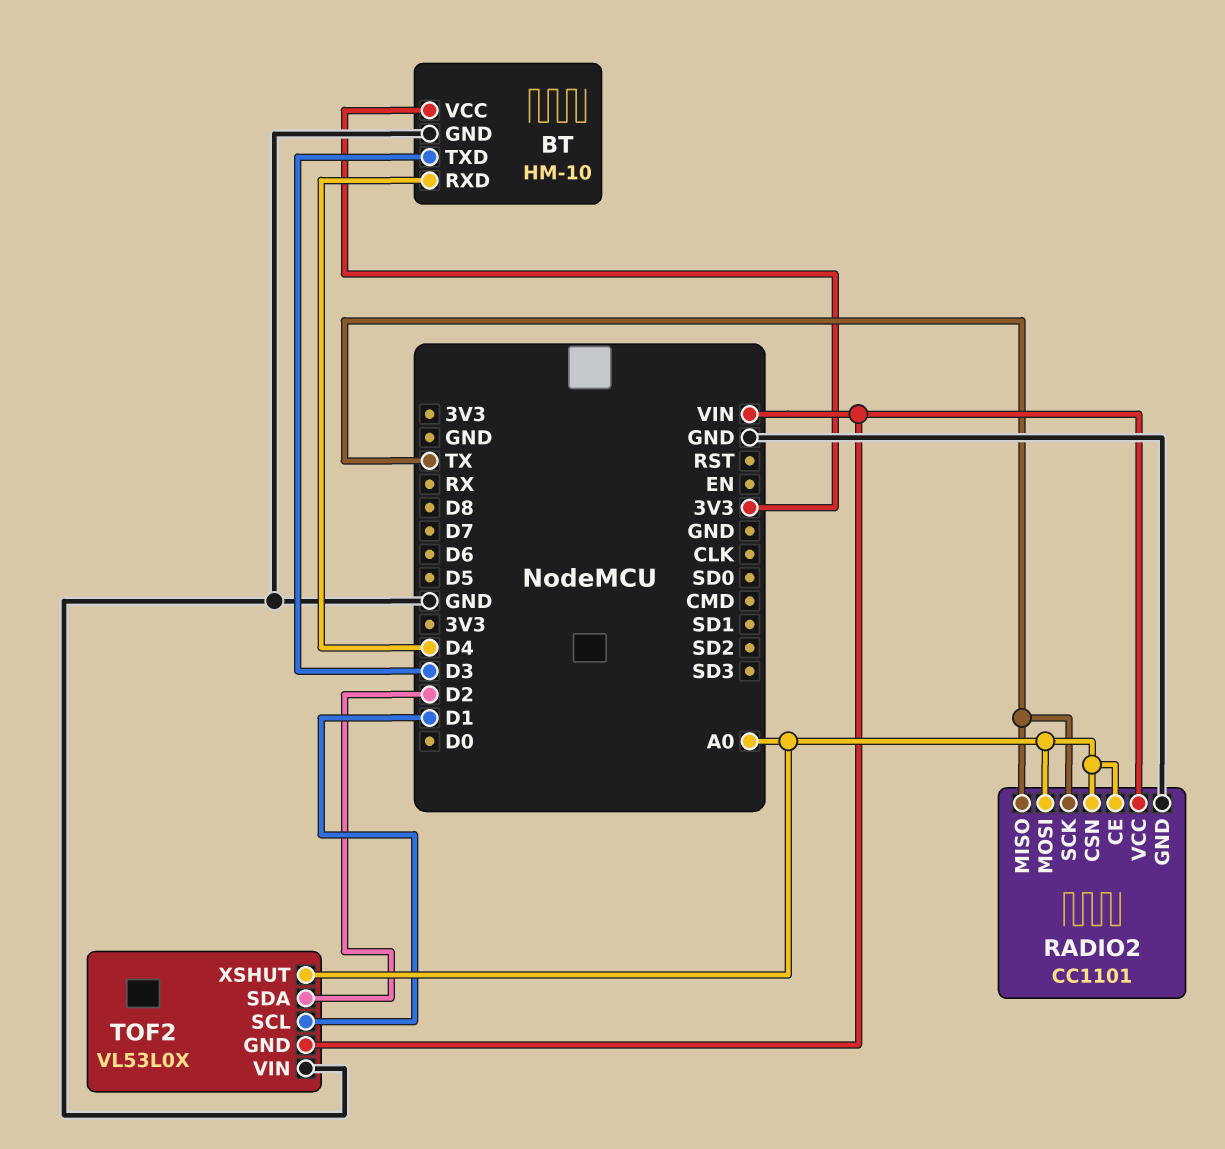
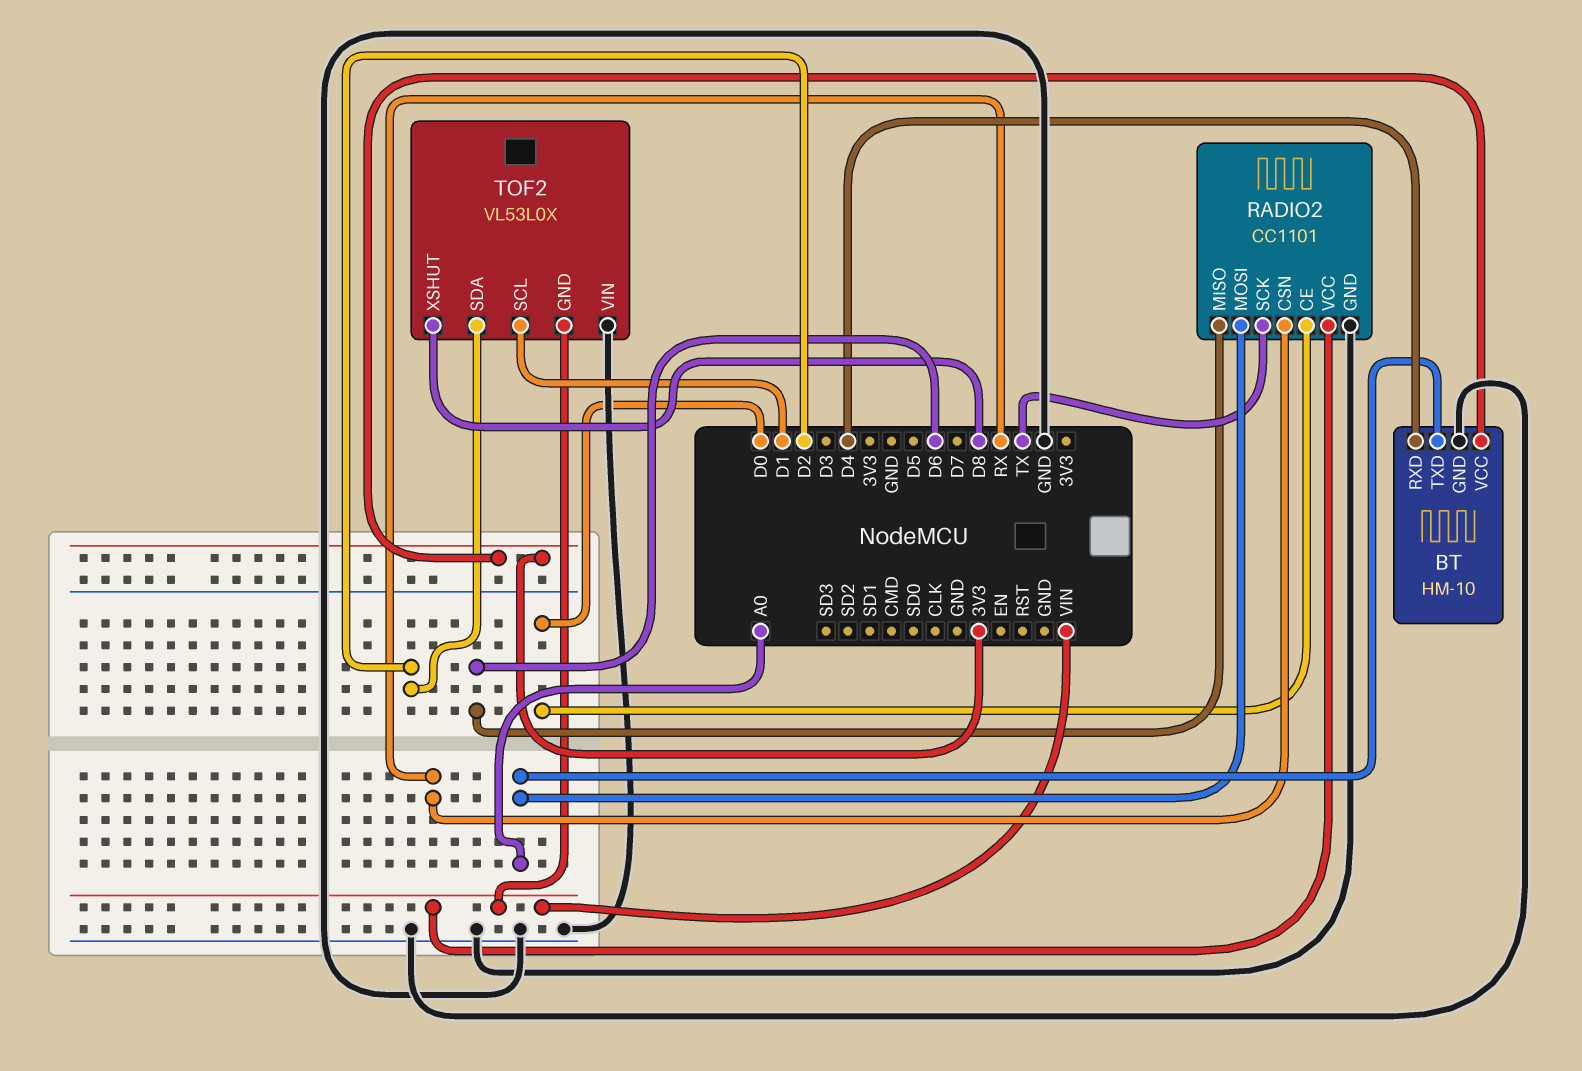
BT pin TXD: D3 -> A0
RADIO2 pin CE: A0 -> D0
RADIO2 pin CSN: A0 -> RX
RADIO2 pin MISO: TX -> D6
TOF2 pin XSHUT: A0 -> D8

